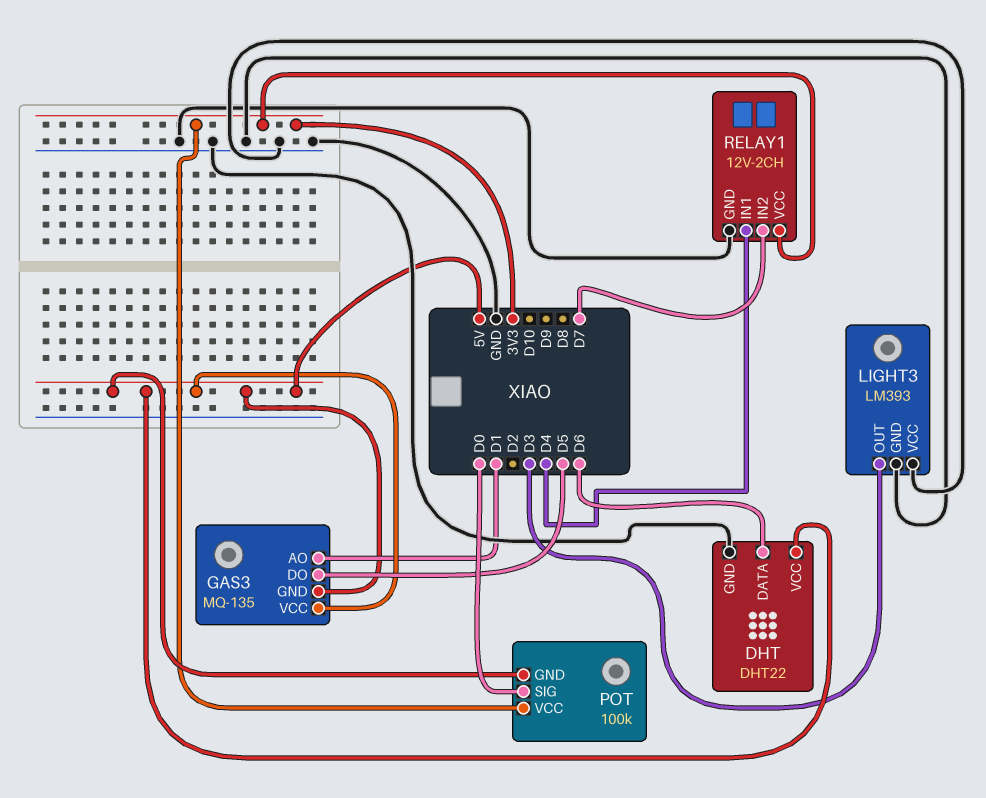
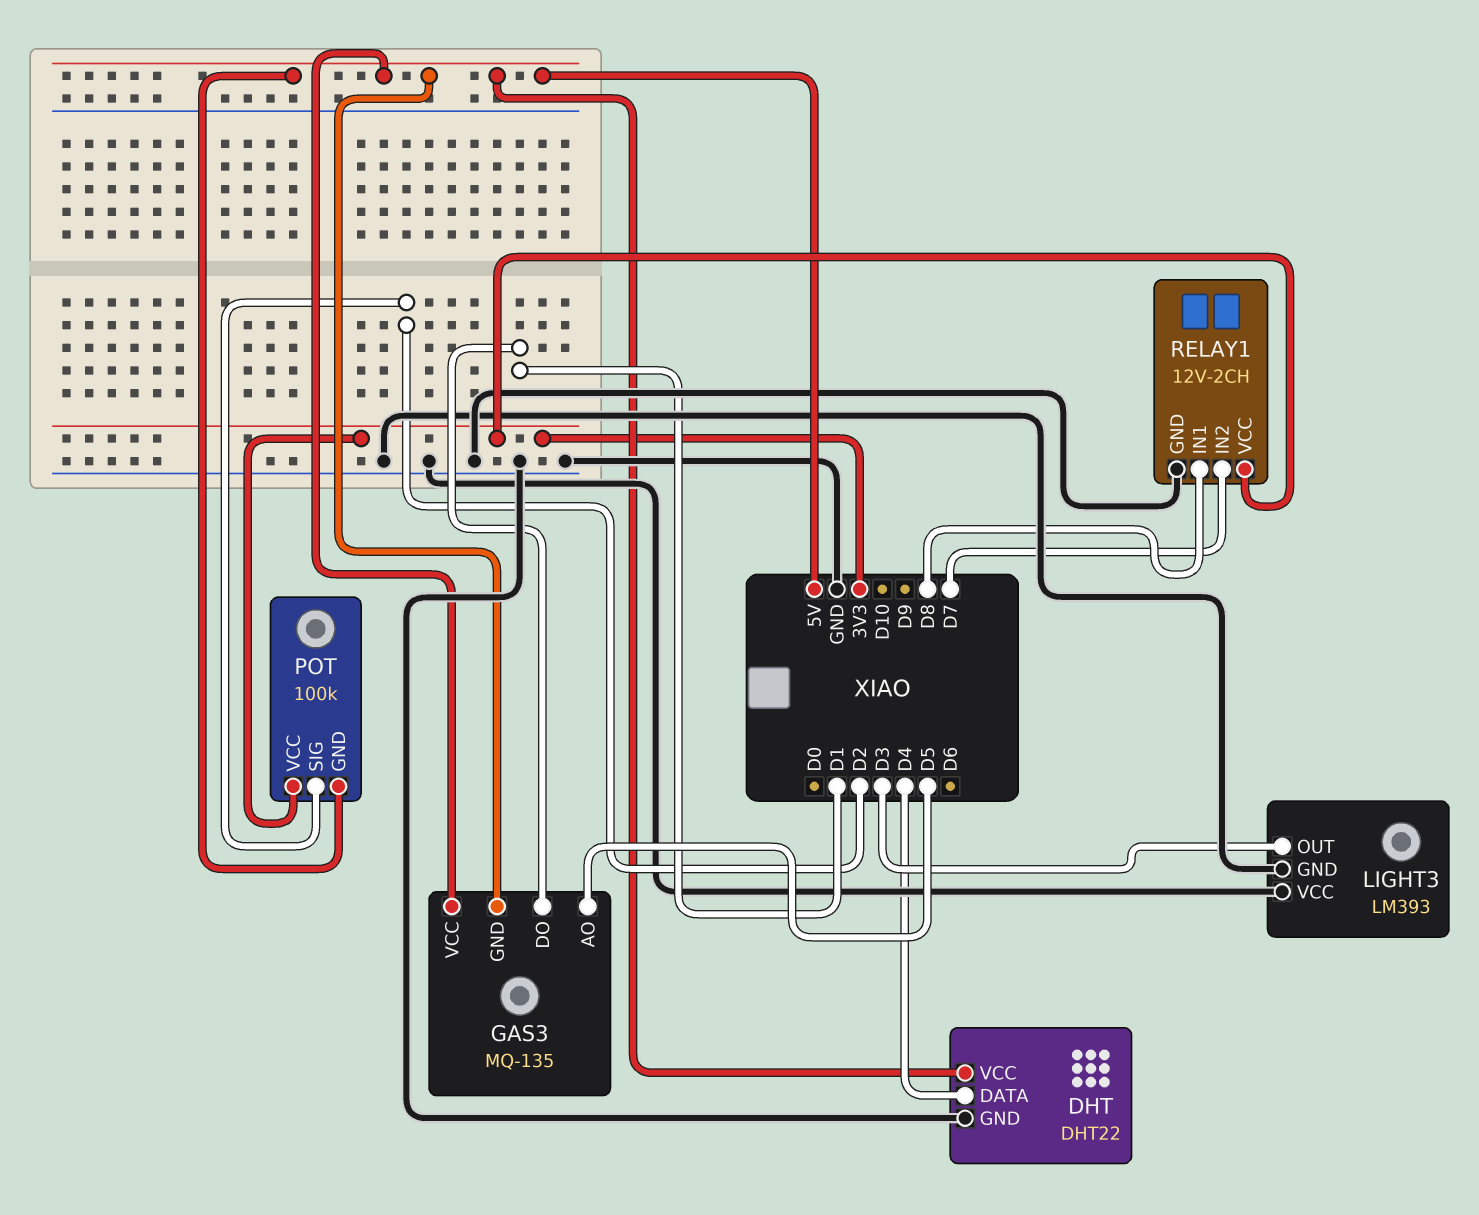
DHT pin DATA: D6 -> D4
GAS3 pin AO: D1 -> D5
GAS3 pin DO: D5 -> D1
POT pin SIG: D0 -> D2
RELAY1 pin IN1: D4 -> D8

